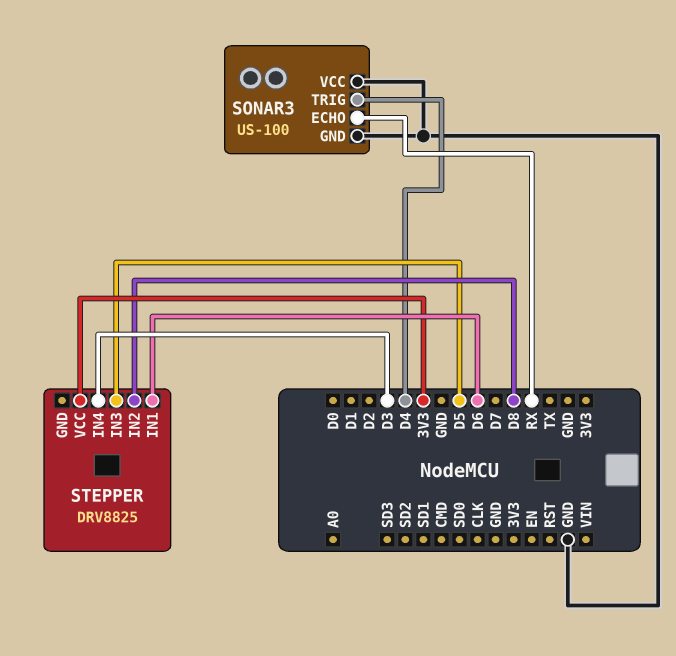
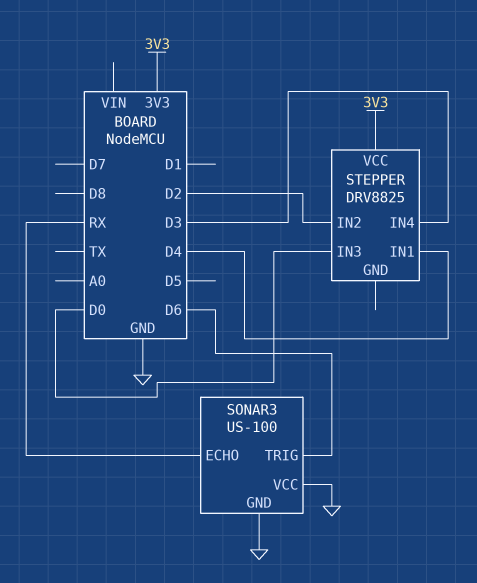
SONAR3 pin TRIG: D4 -> D6
STEPPER pin IN1: D6 -> D4
STEPPER pin IN2: D8 -> D2
STEPPER pin IN3: D5 -> D0

